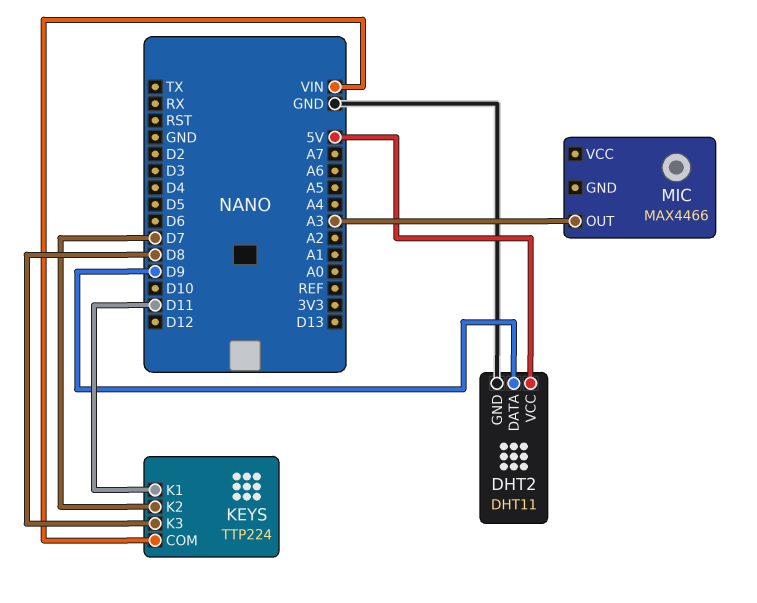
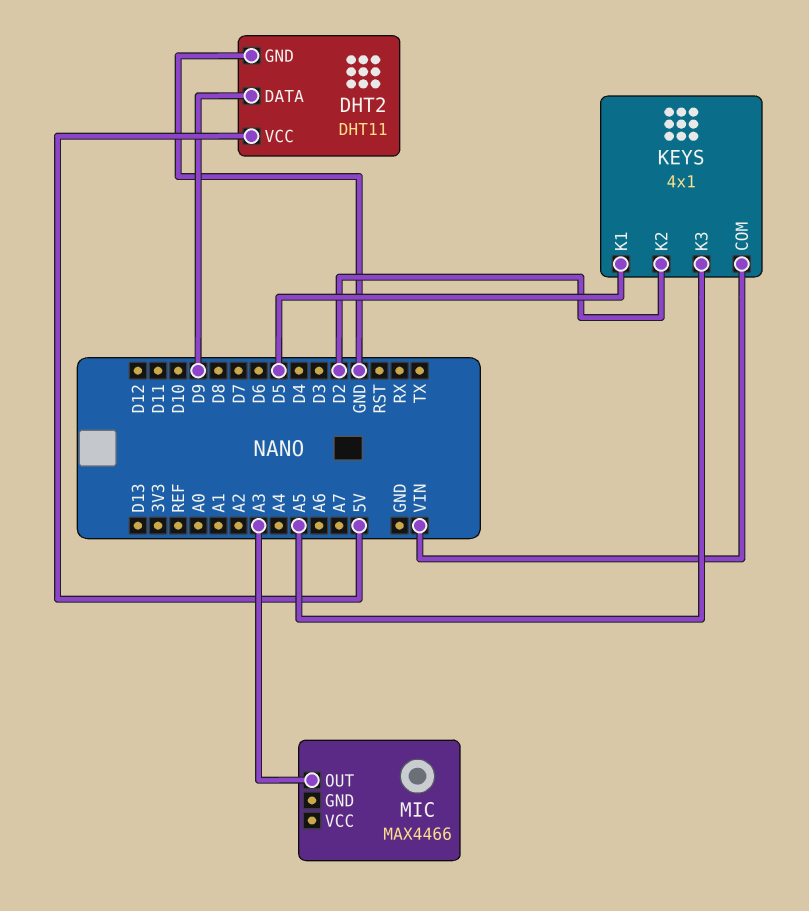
KEYS: TTP224 -> 4x1
KEYS pin K1: D11 -> D5
KEYS pin K2: D7 -> D2
KEYS pin K3: D8 -> A5

